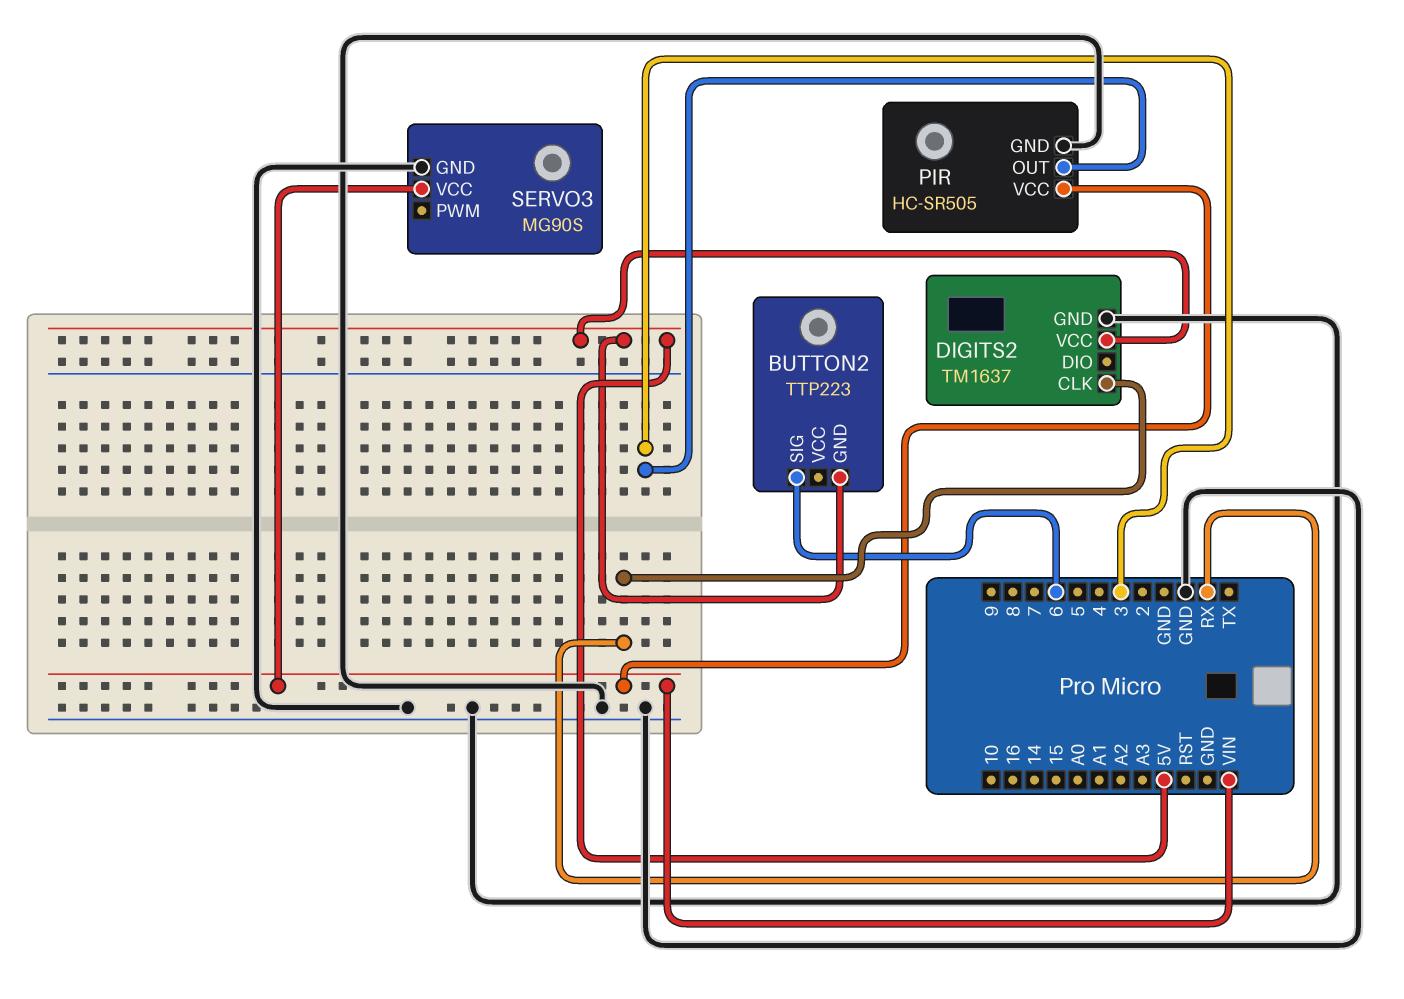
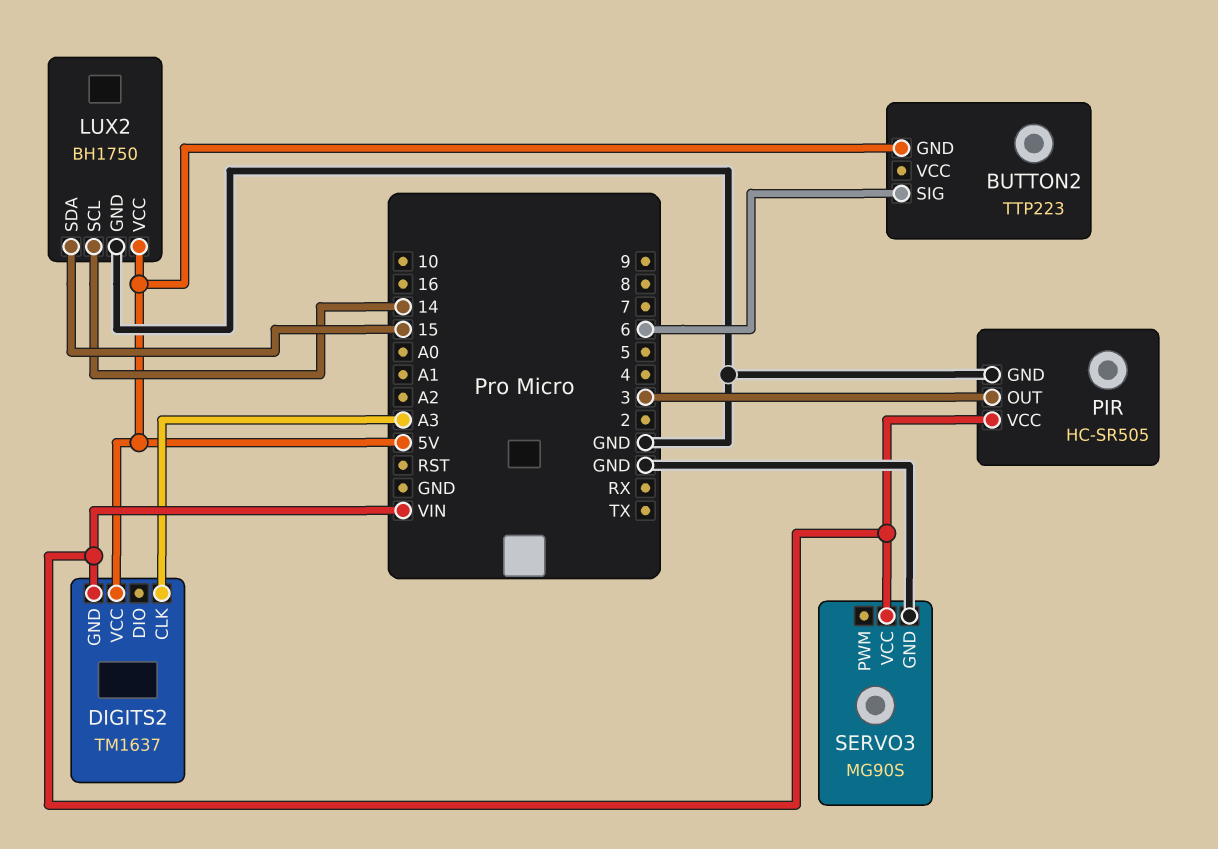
DIGITS2 pin CLK: RX -> A3
DIGITS2 pin GND: GND -> VIN
LUX2: none -> BH1750
LUX2 pin GND: none -> GND
LUX2 pin SCL: none -> 14
LUX2 pin SDA: none -> 15
LUX2 pin VCC: none -> 5V

